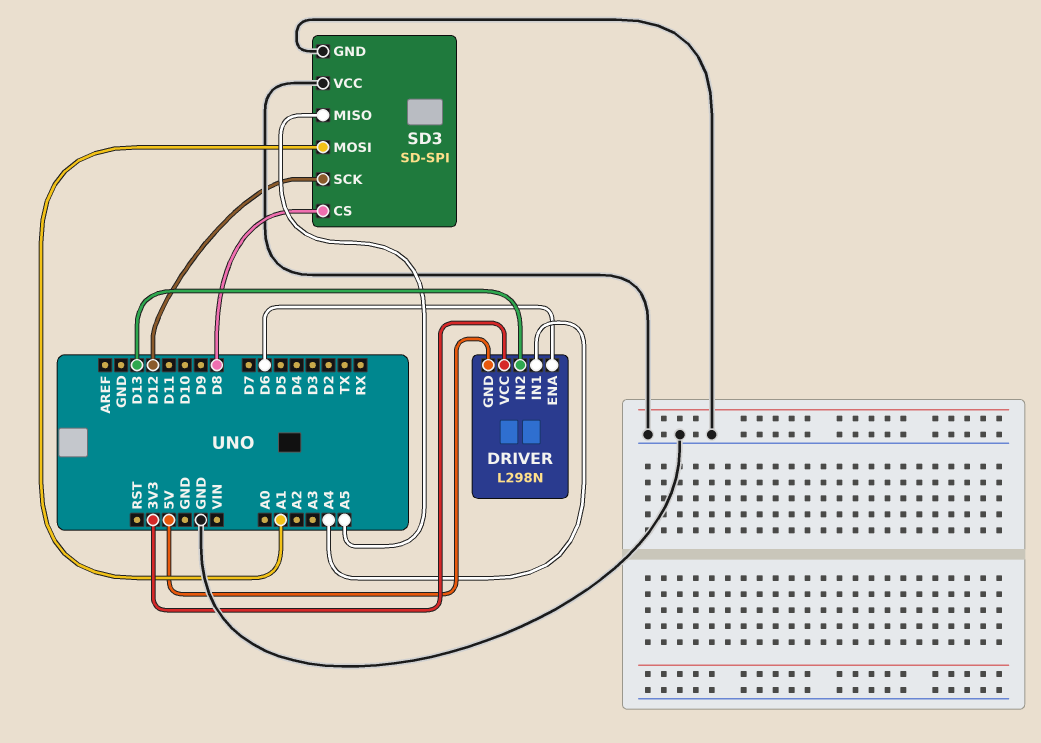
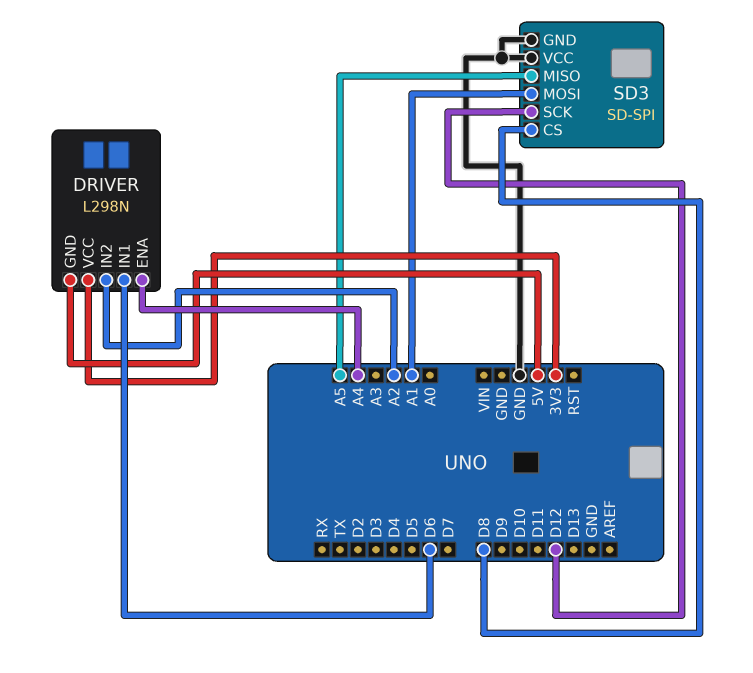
DRIVER pin ENA: D6 -> A4
DRIVER pin IN1: A4 -> D6
DRIVER pin IN2: D13 -> A2

